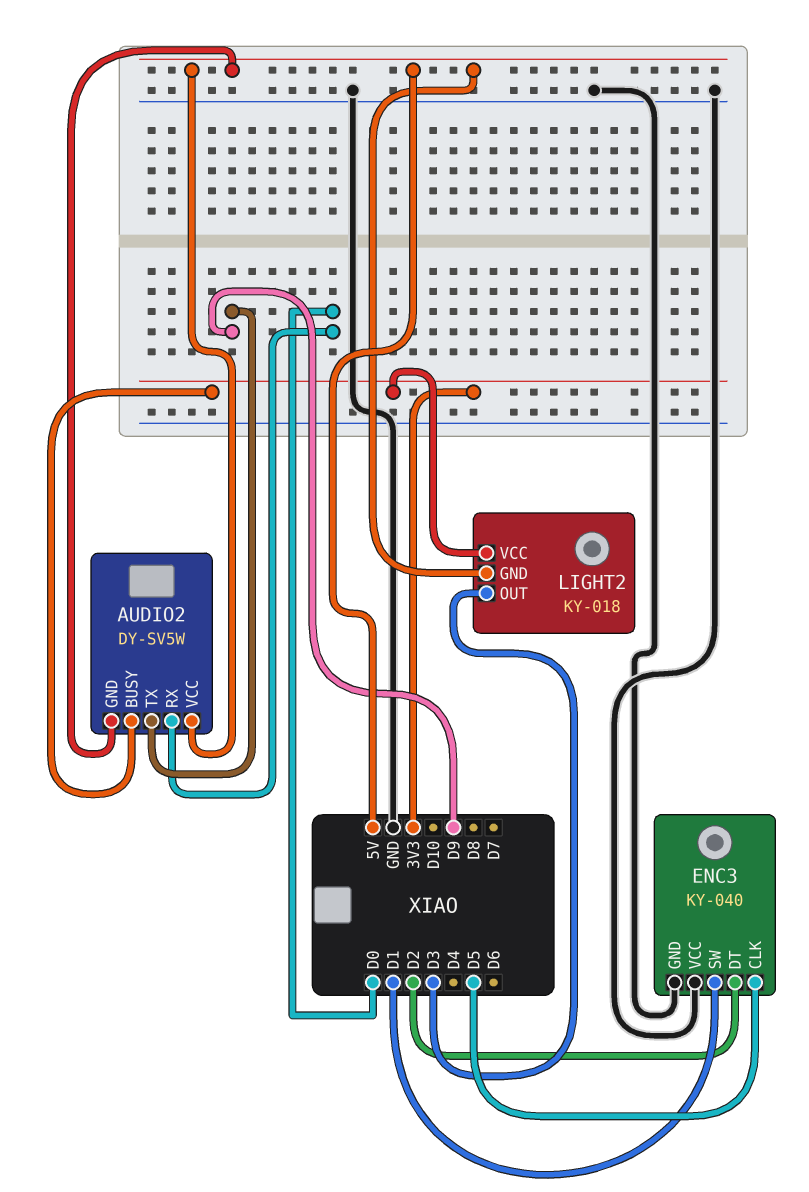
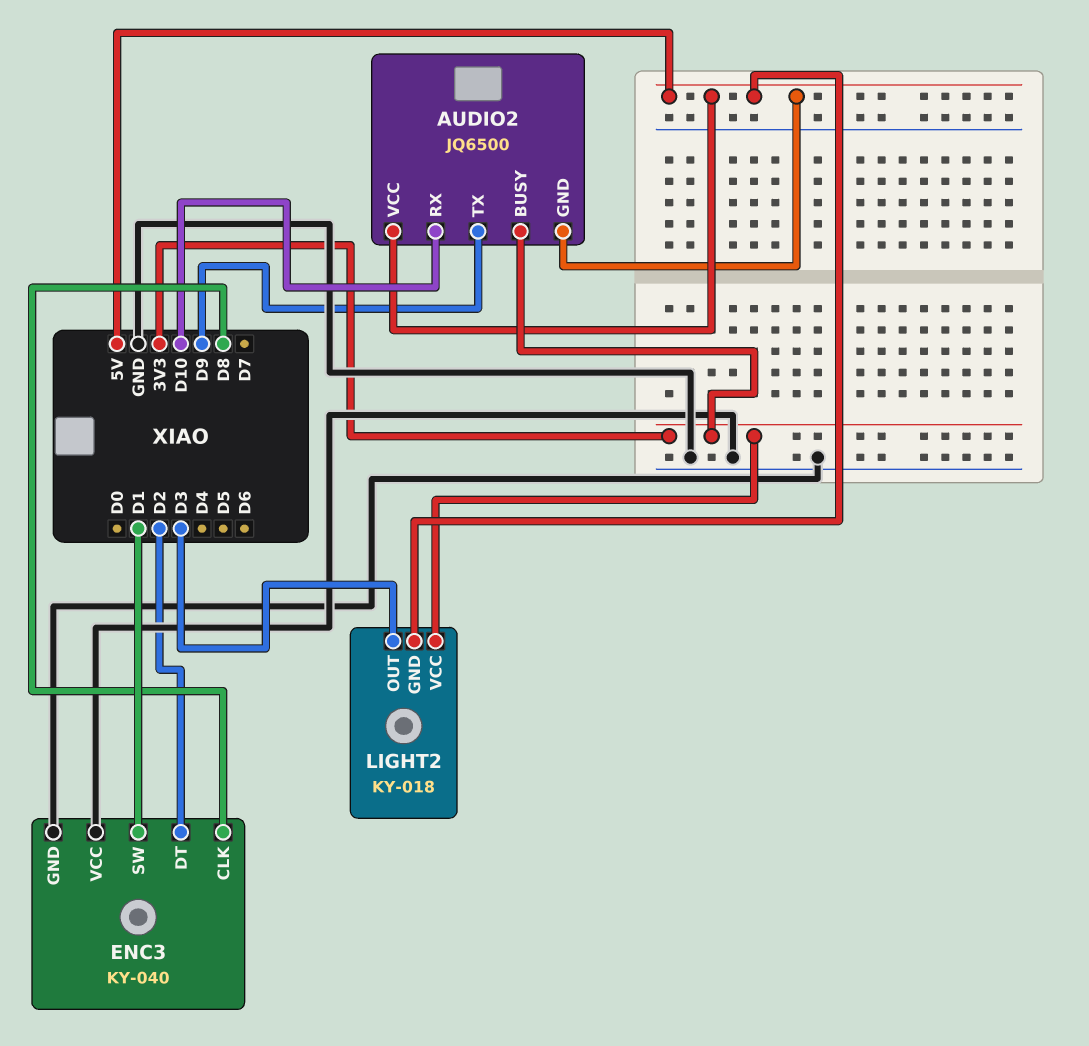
AUDIO2: DY-SV5W -> JQ6500
AUDIO2 pin RX: D0 -> D10
ENC3 pin CLK: D5 -> D8

